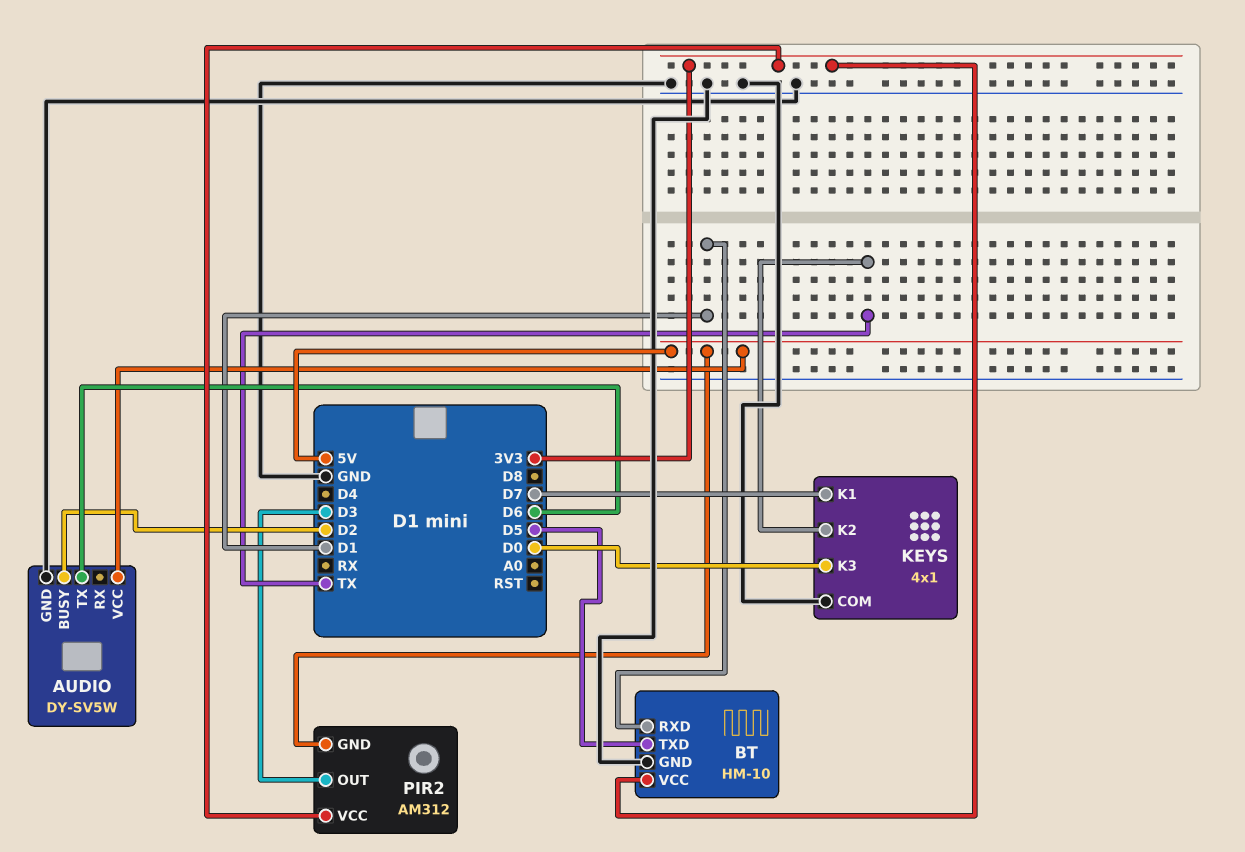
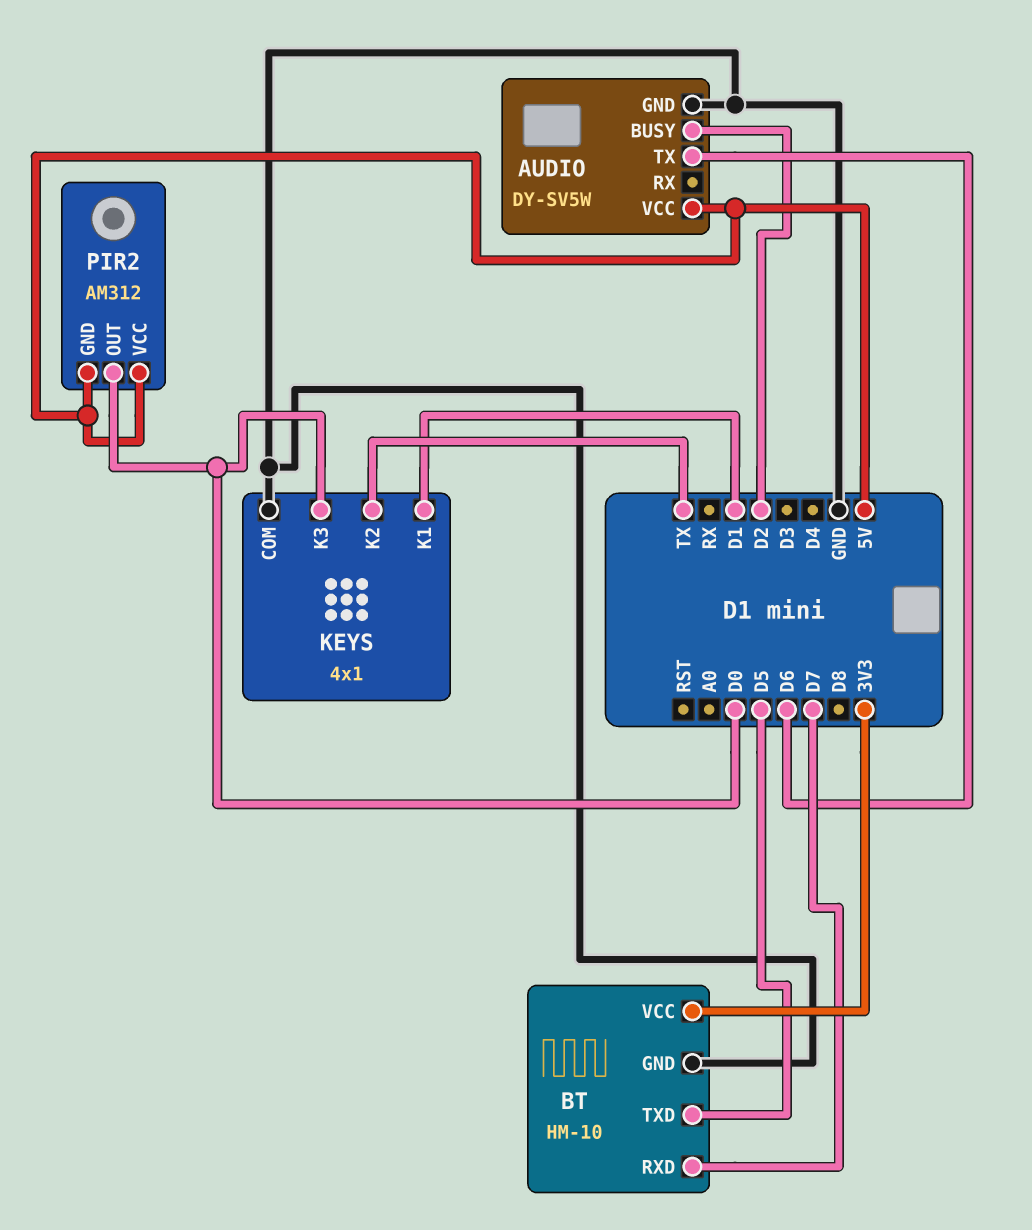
BT pin RXD: D1 -> D7
KEYS pin K1: D7 -> D1
PIR2 pin OUT: D3 -> D0
PIR2 pin VCC: 3V3 -> 5V

